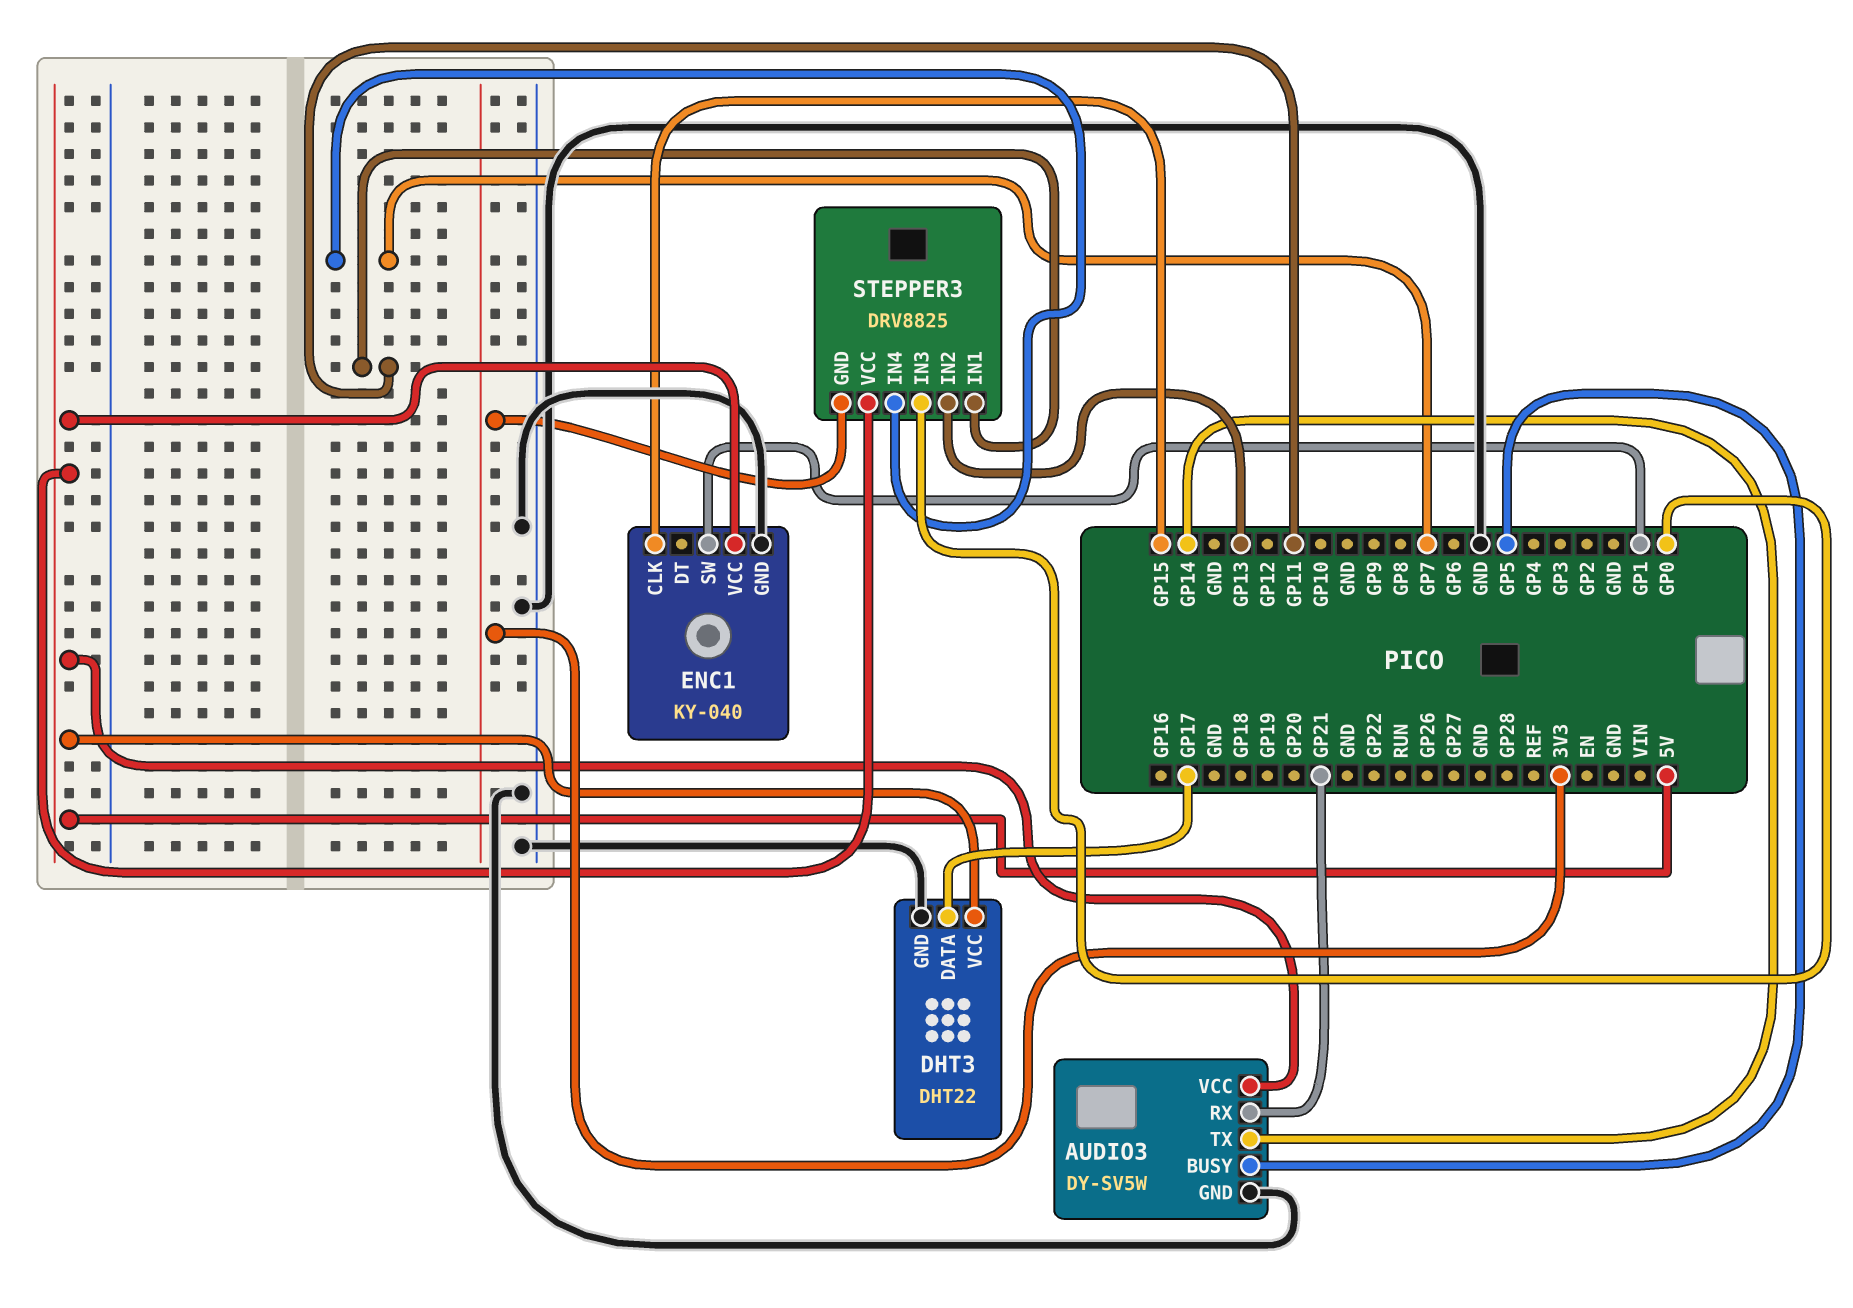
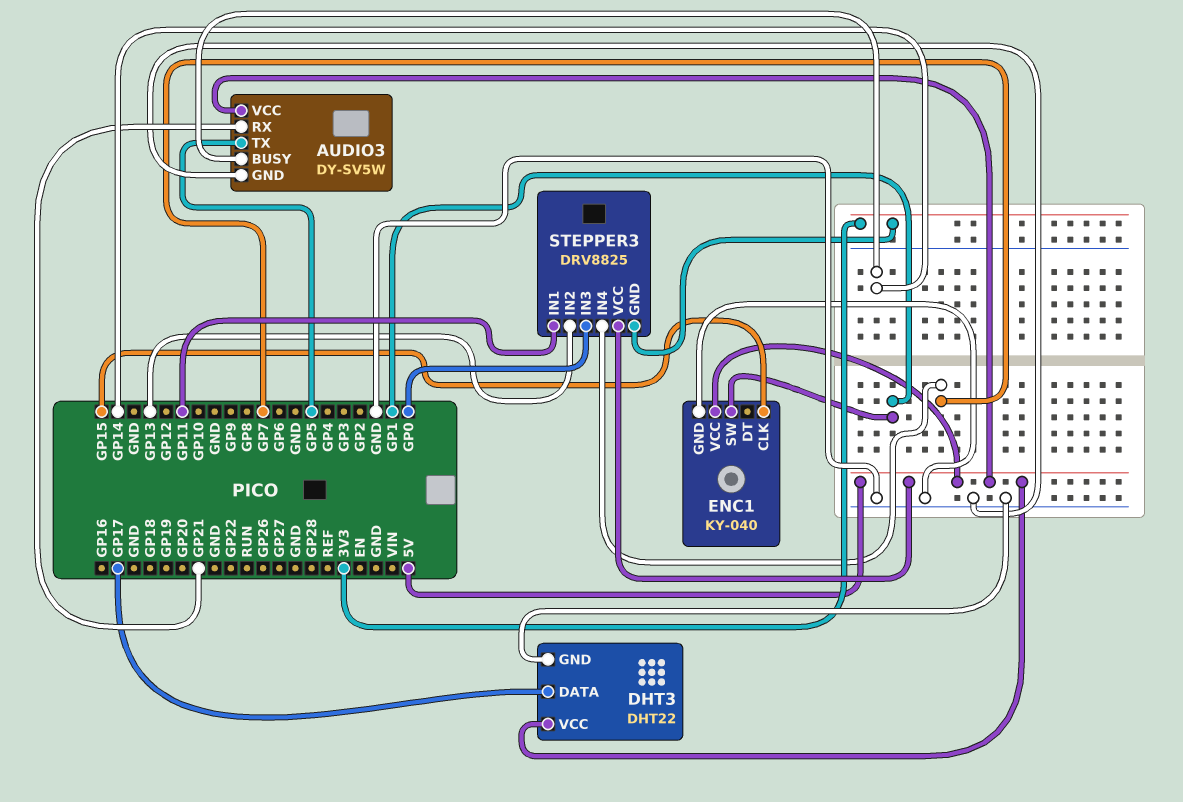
AUDIO3 pin BUSY: GP5 -> GP14
AUDIO3 pin TX: GP14 -> GP5

